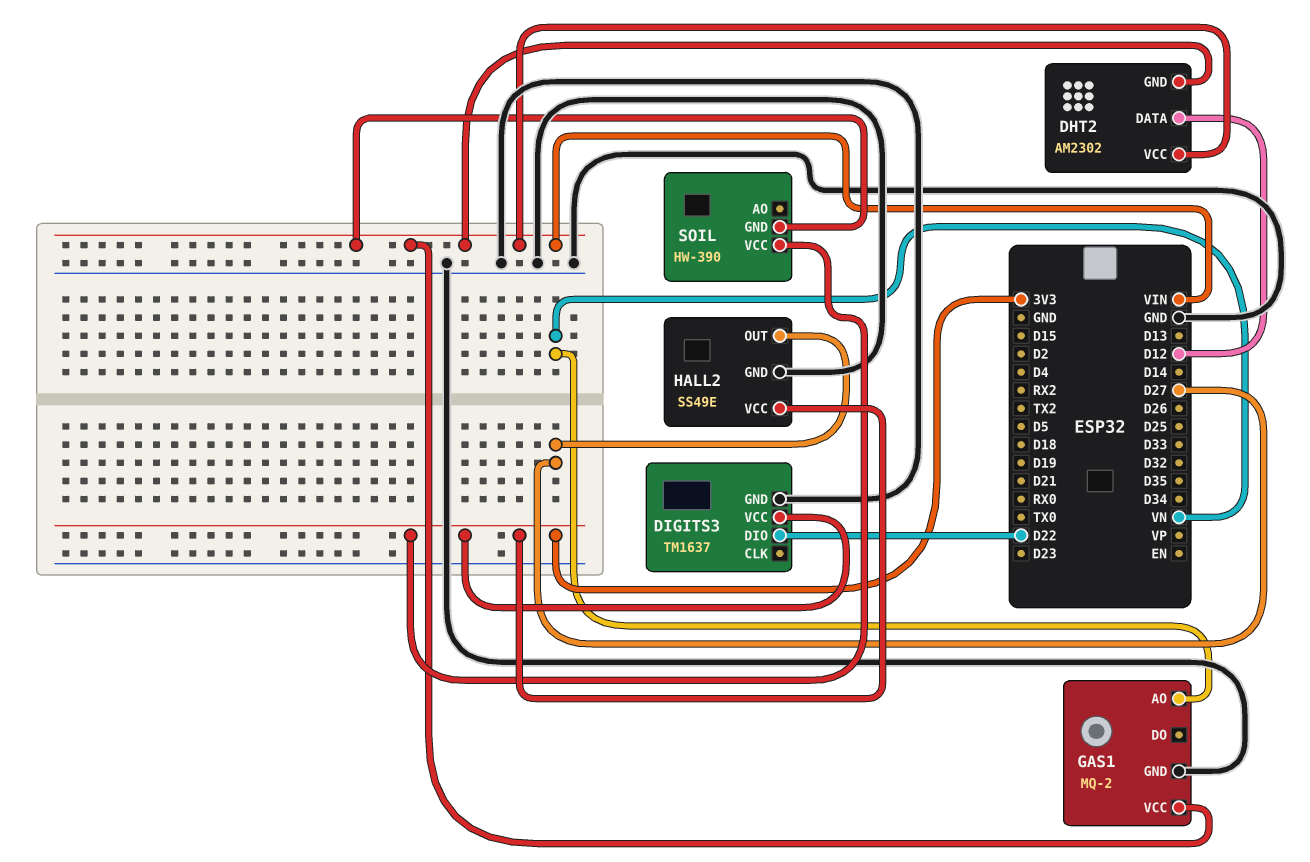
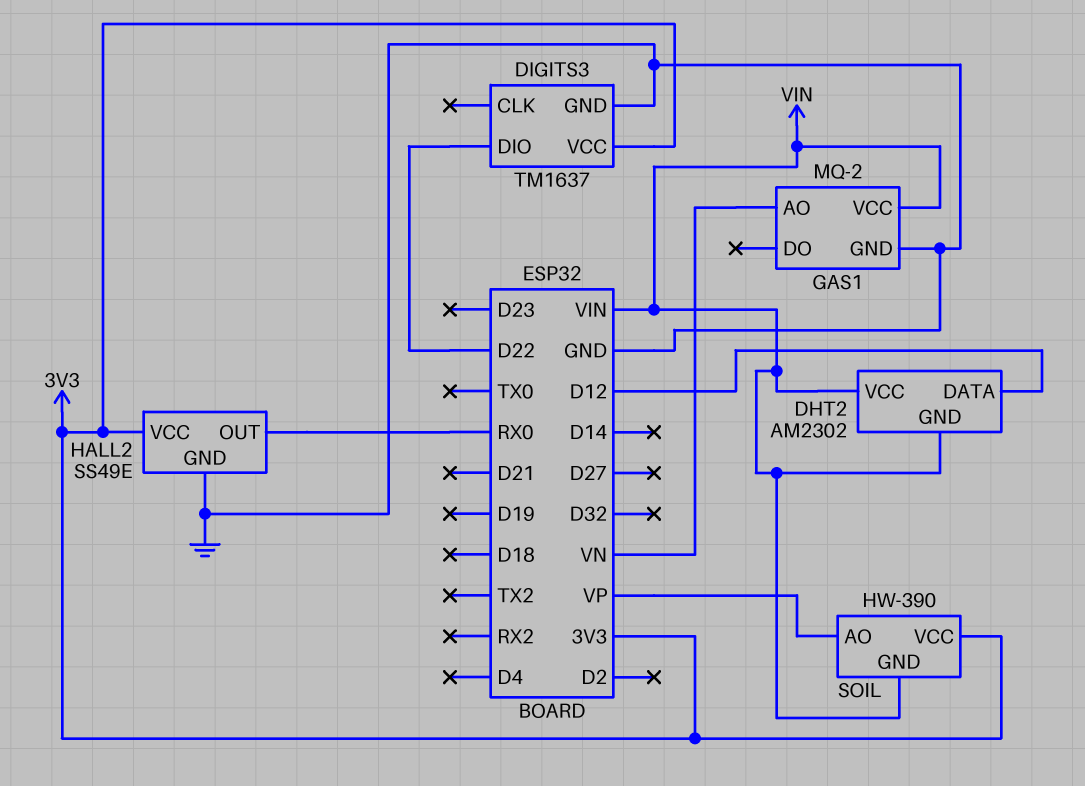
HALL2 pin OUT: D27 -> RX0
SOIL pin AO: none -> VP

